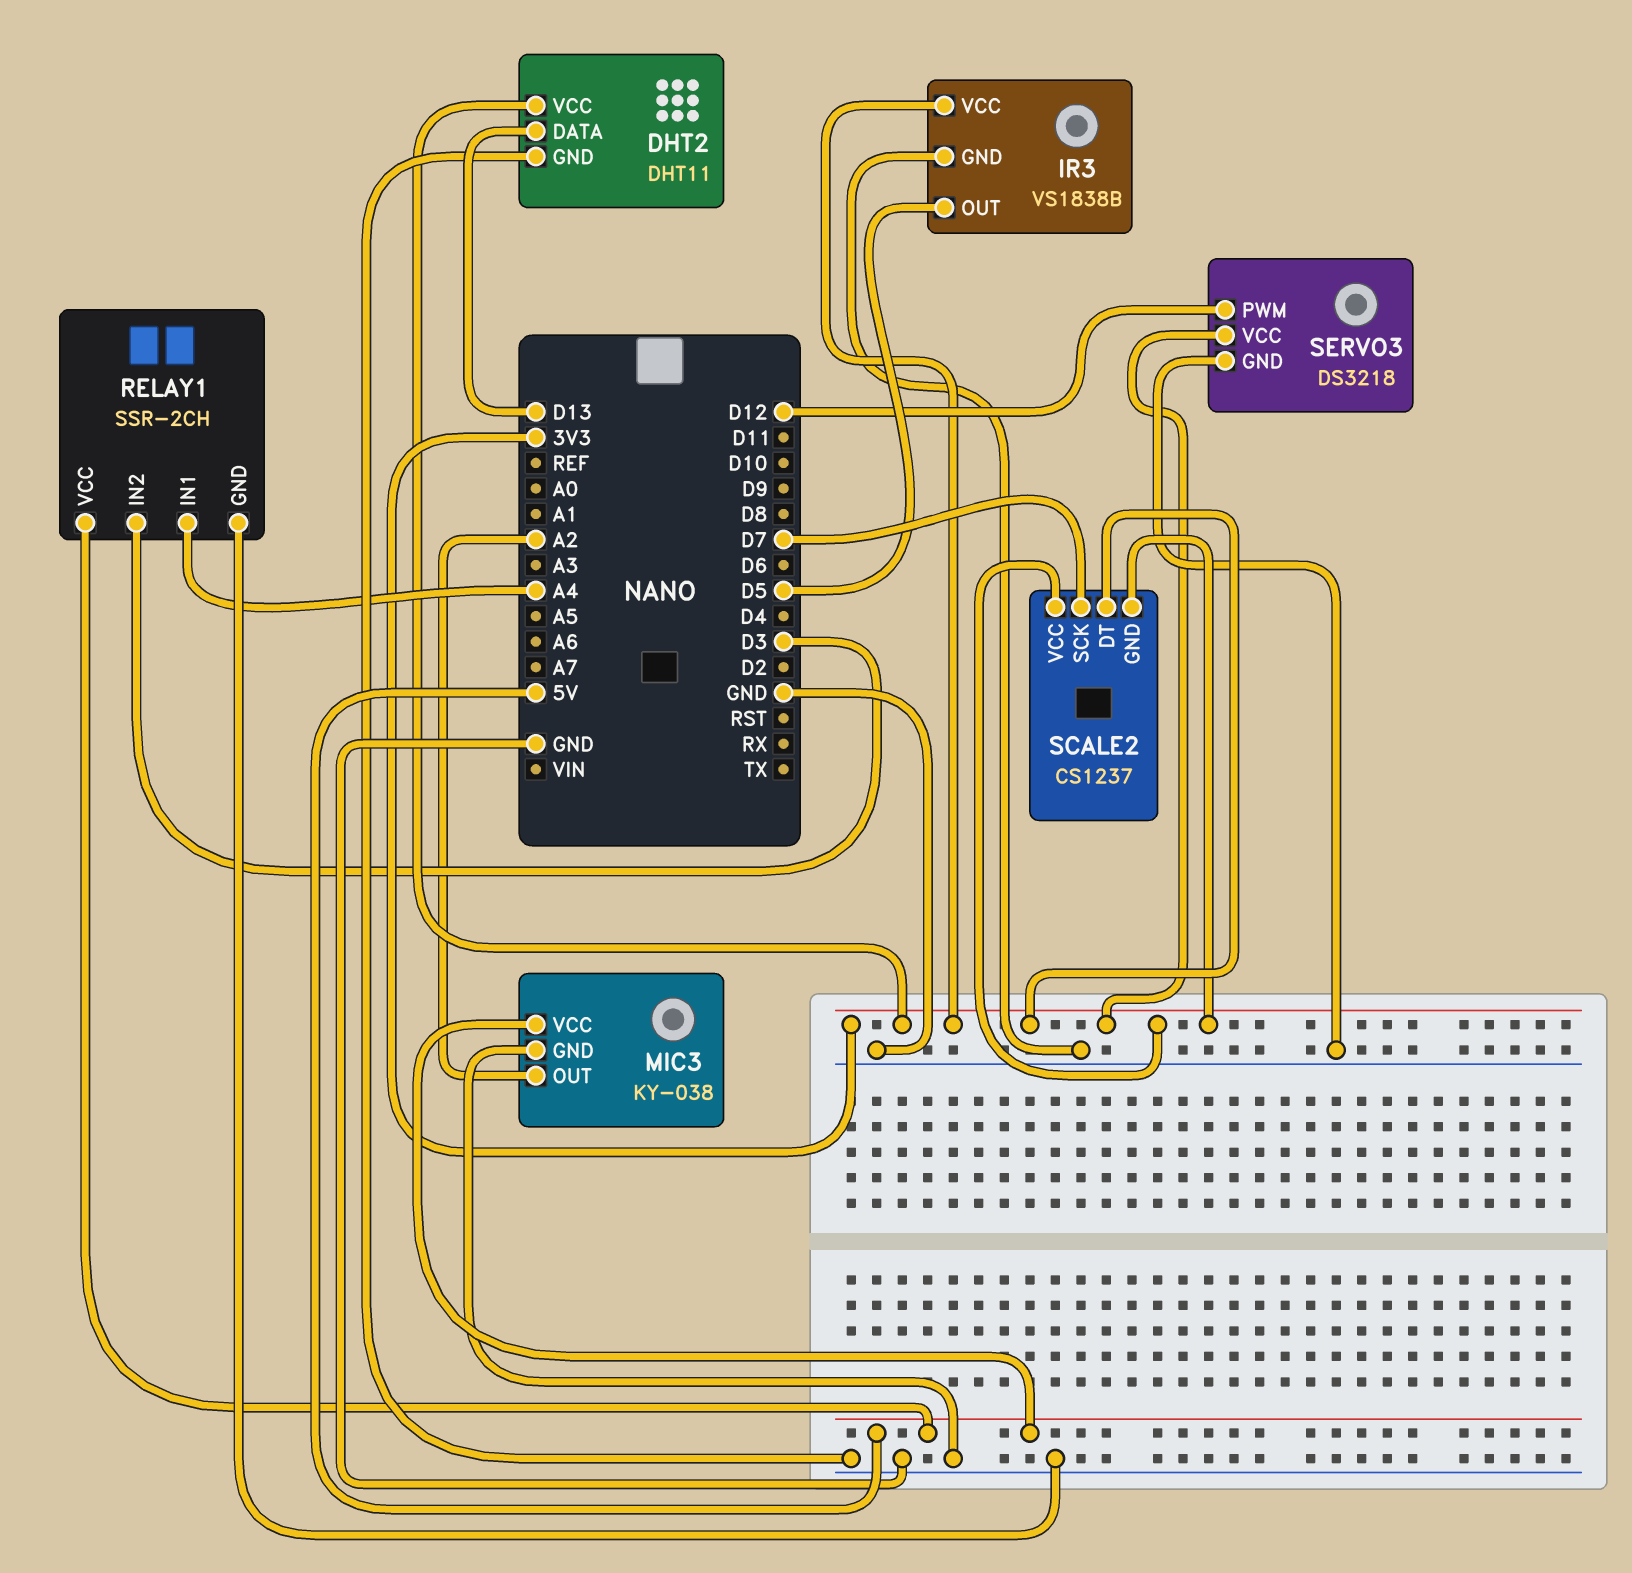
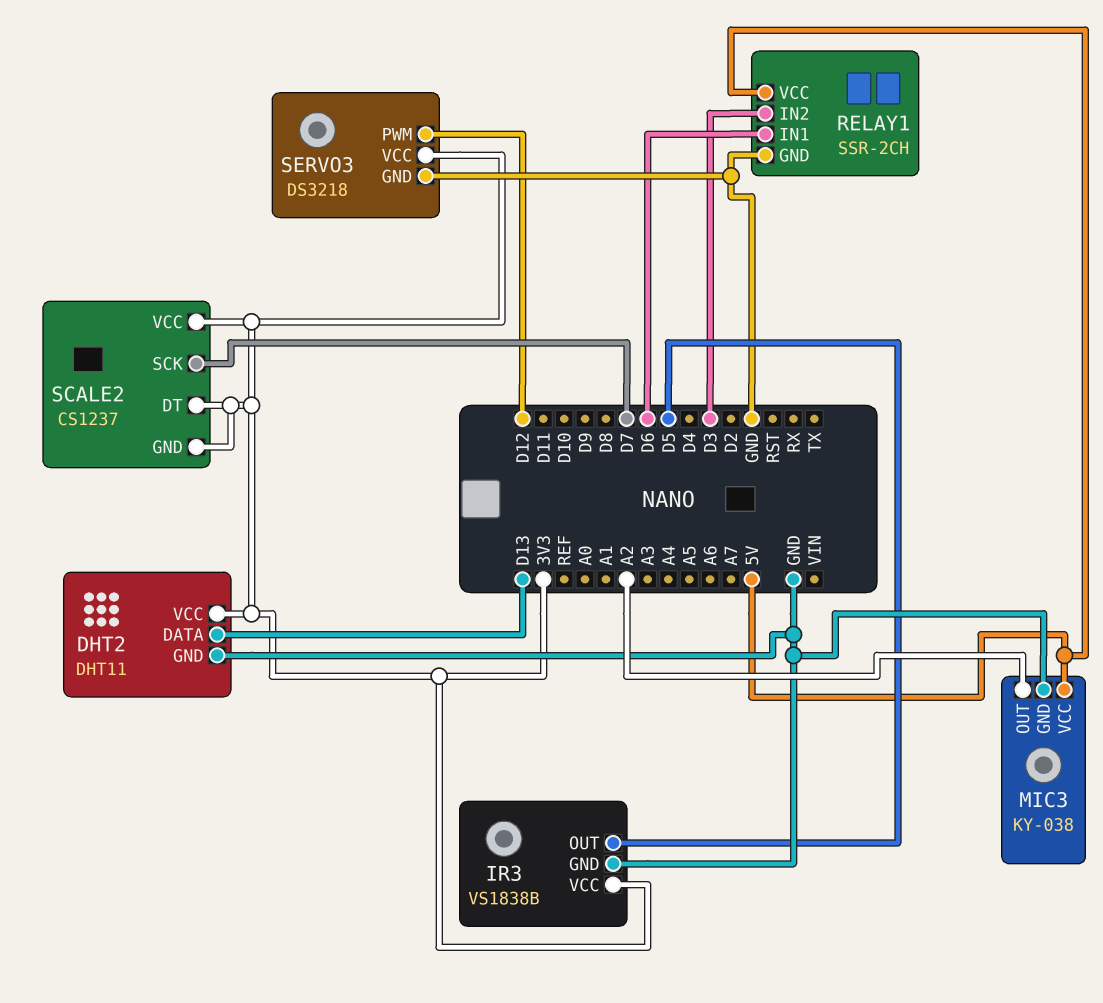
RELAY1 pin IN1: A4 -> D6

